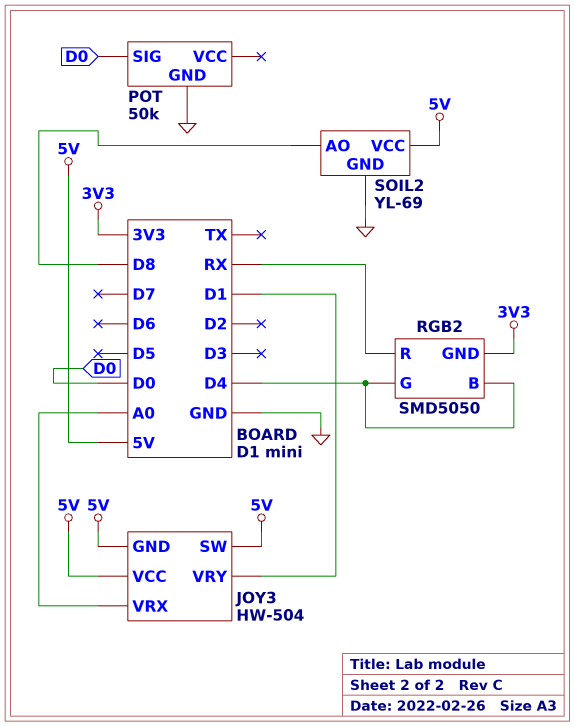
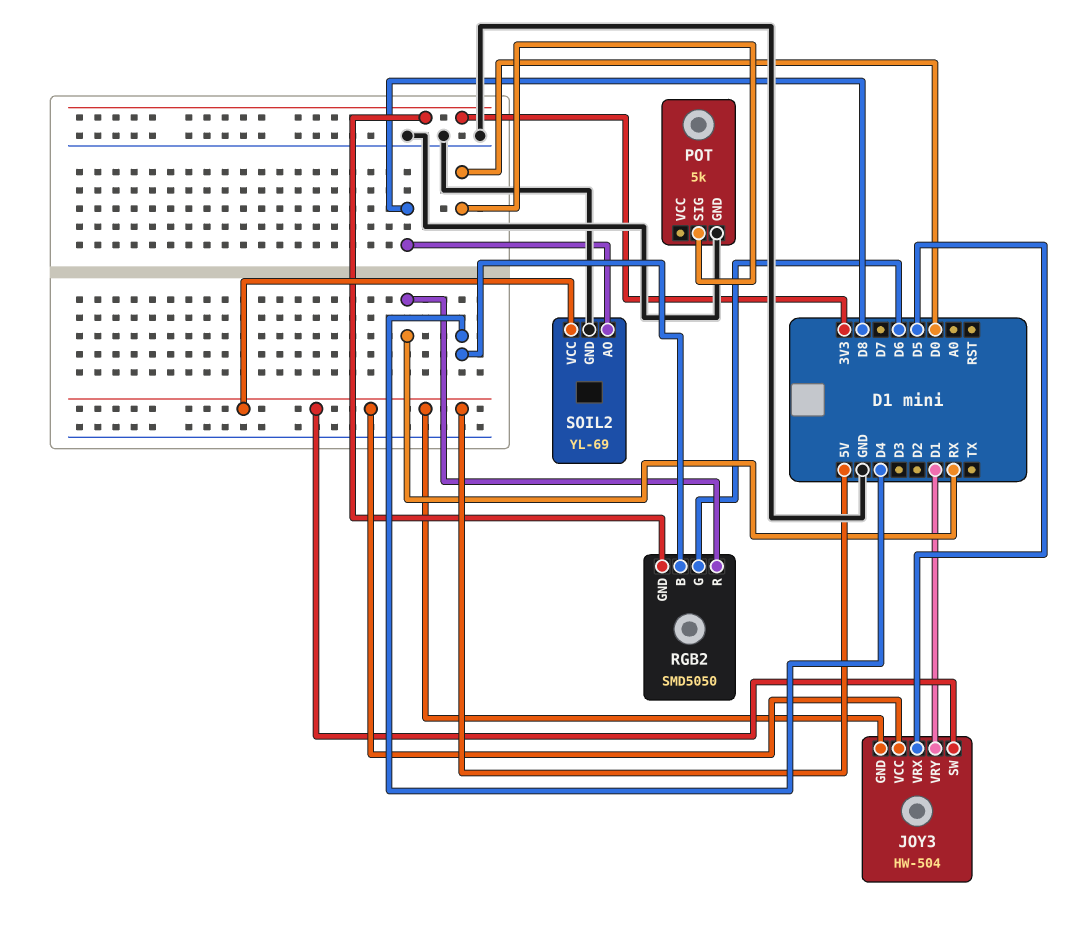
JOY3 pin VRX: A0 -> D5
POT: 50k -> 5k
RGB2 pin G: D4 -> D6

